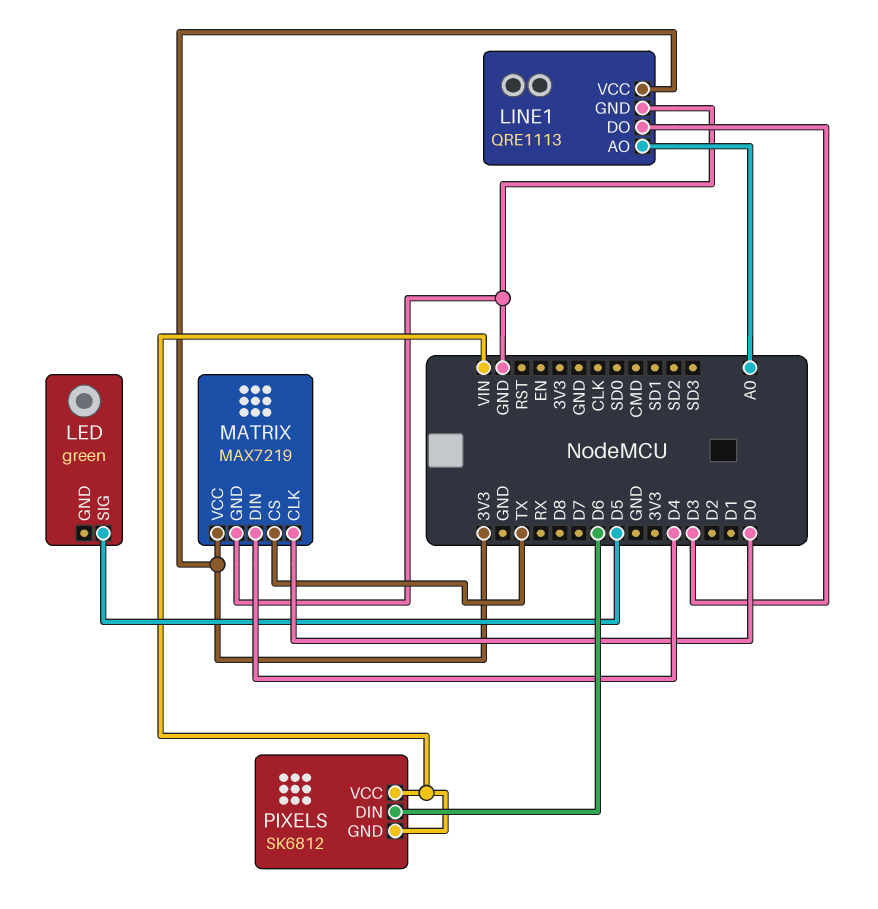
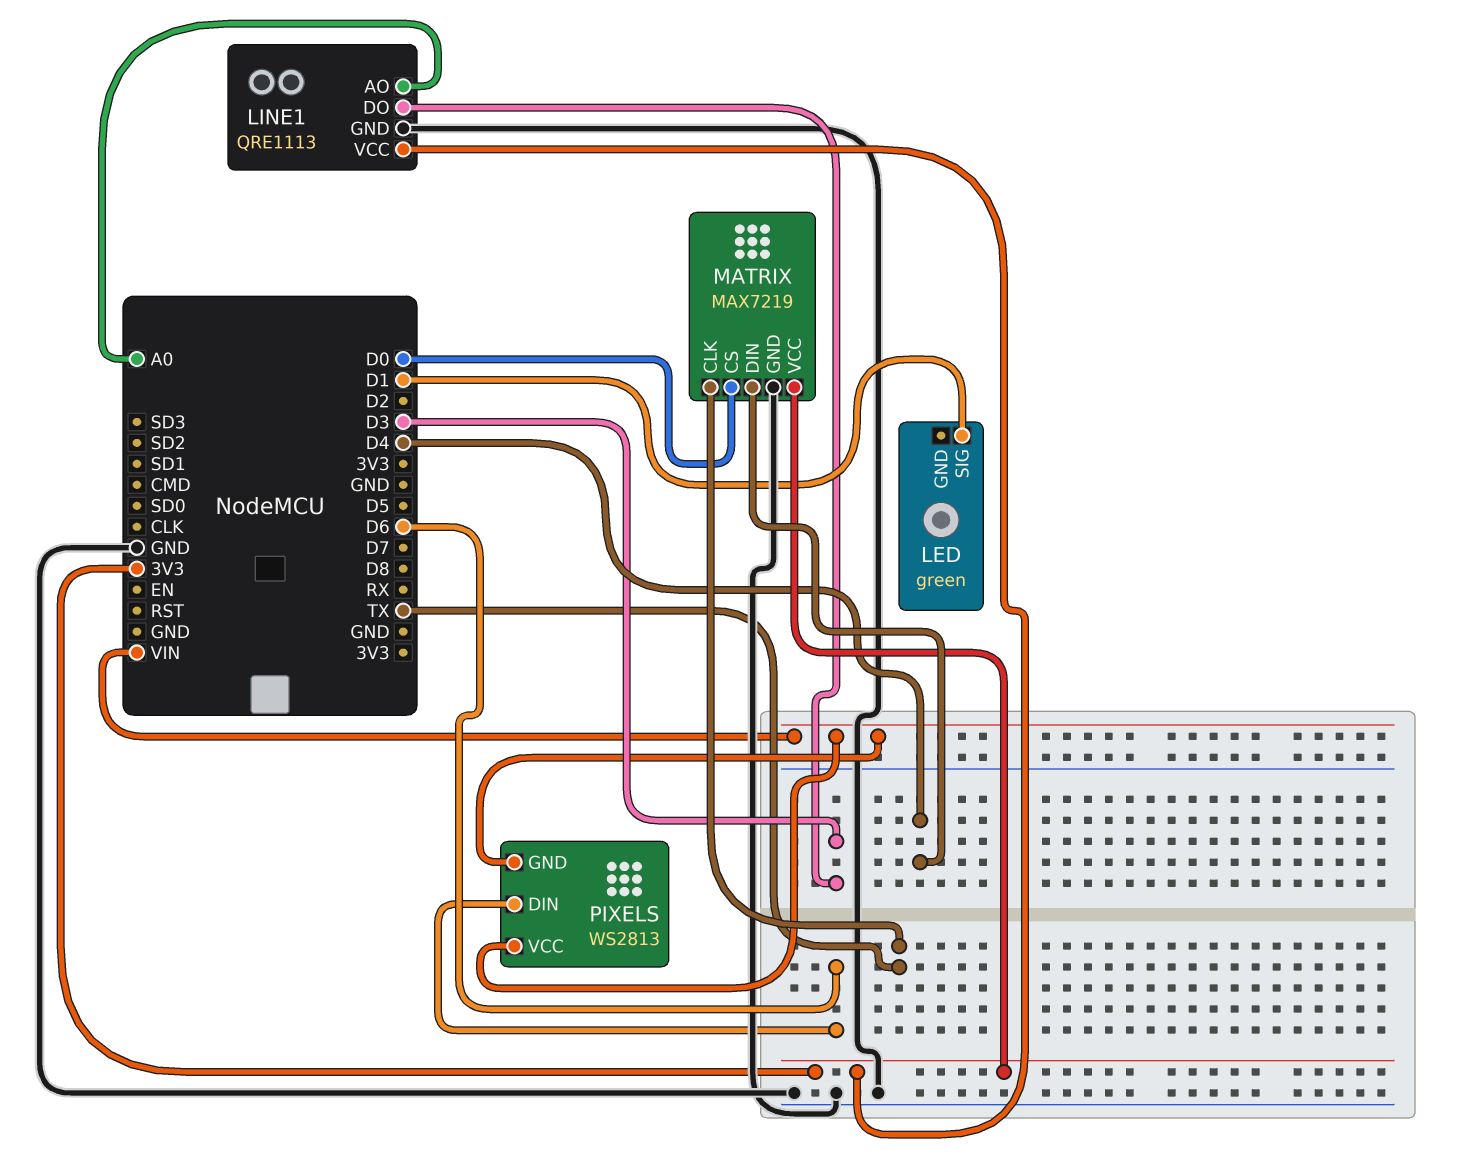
LED pin SIG: D5 -> D1
MATRIX pin CLK: D0 -> TX
MATRIX pin CS: TX -> D0
PIXELS: SK6812 -> WS2813

